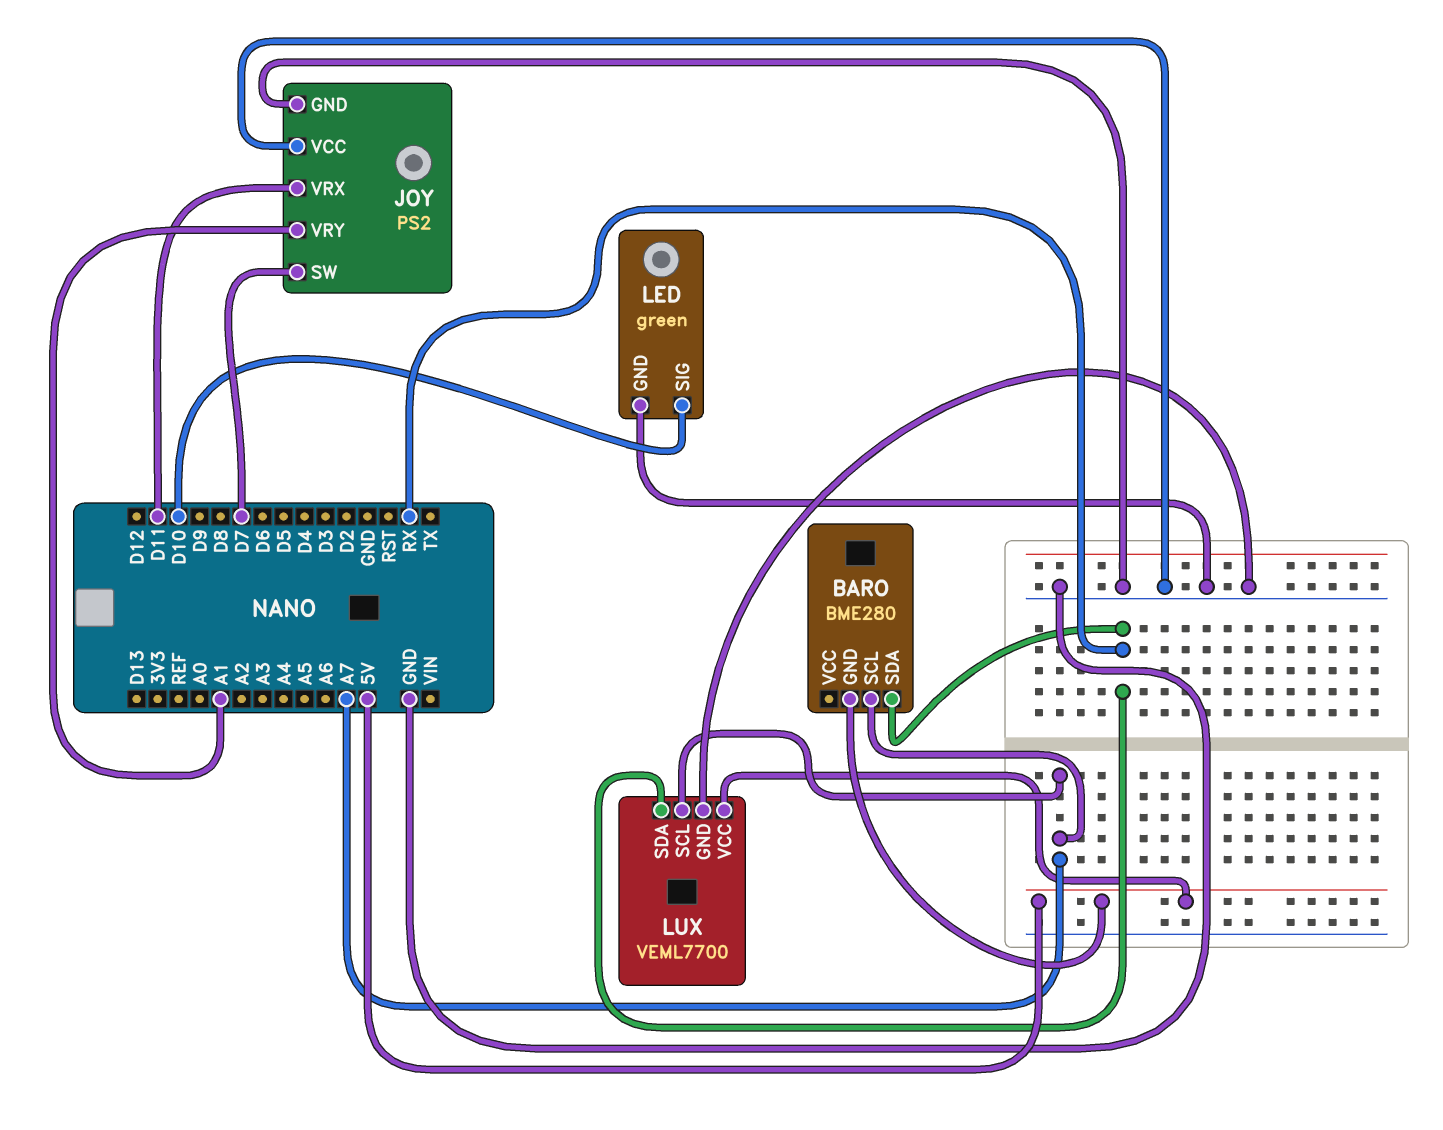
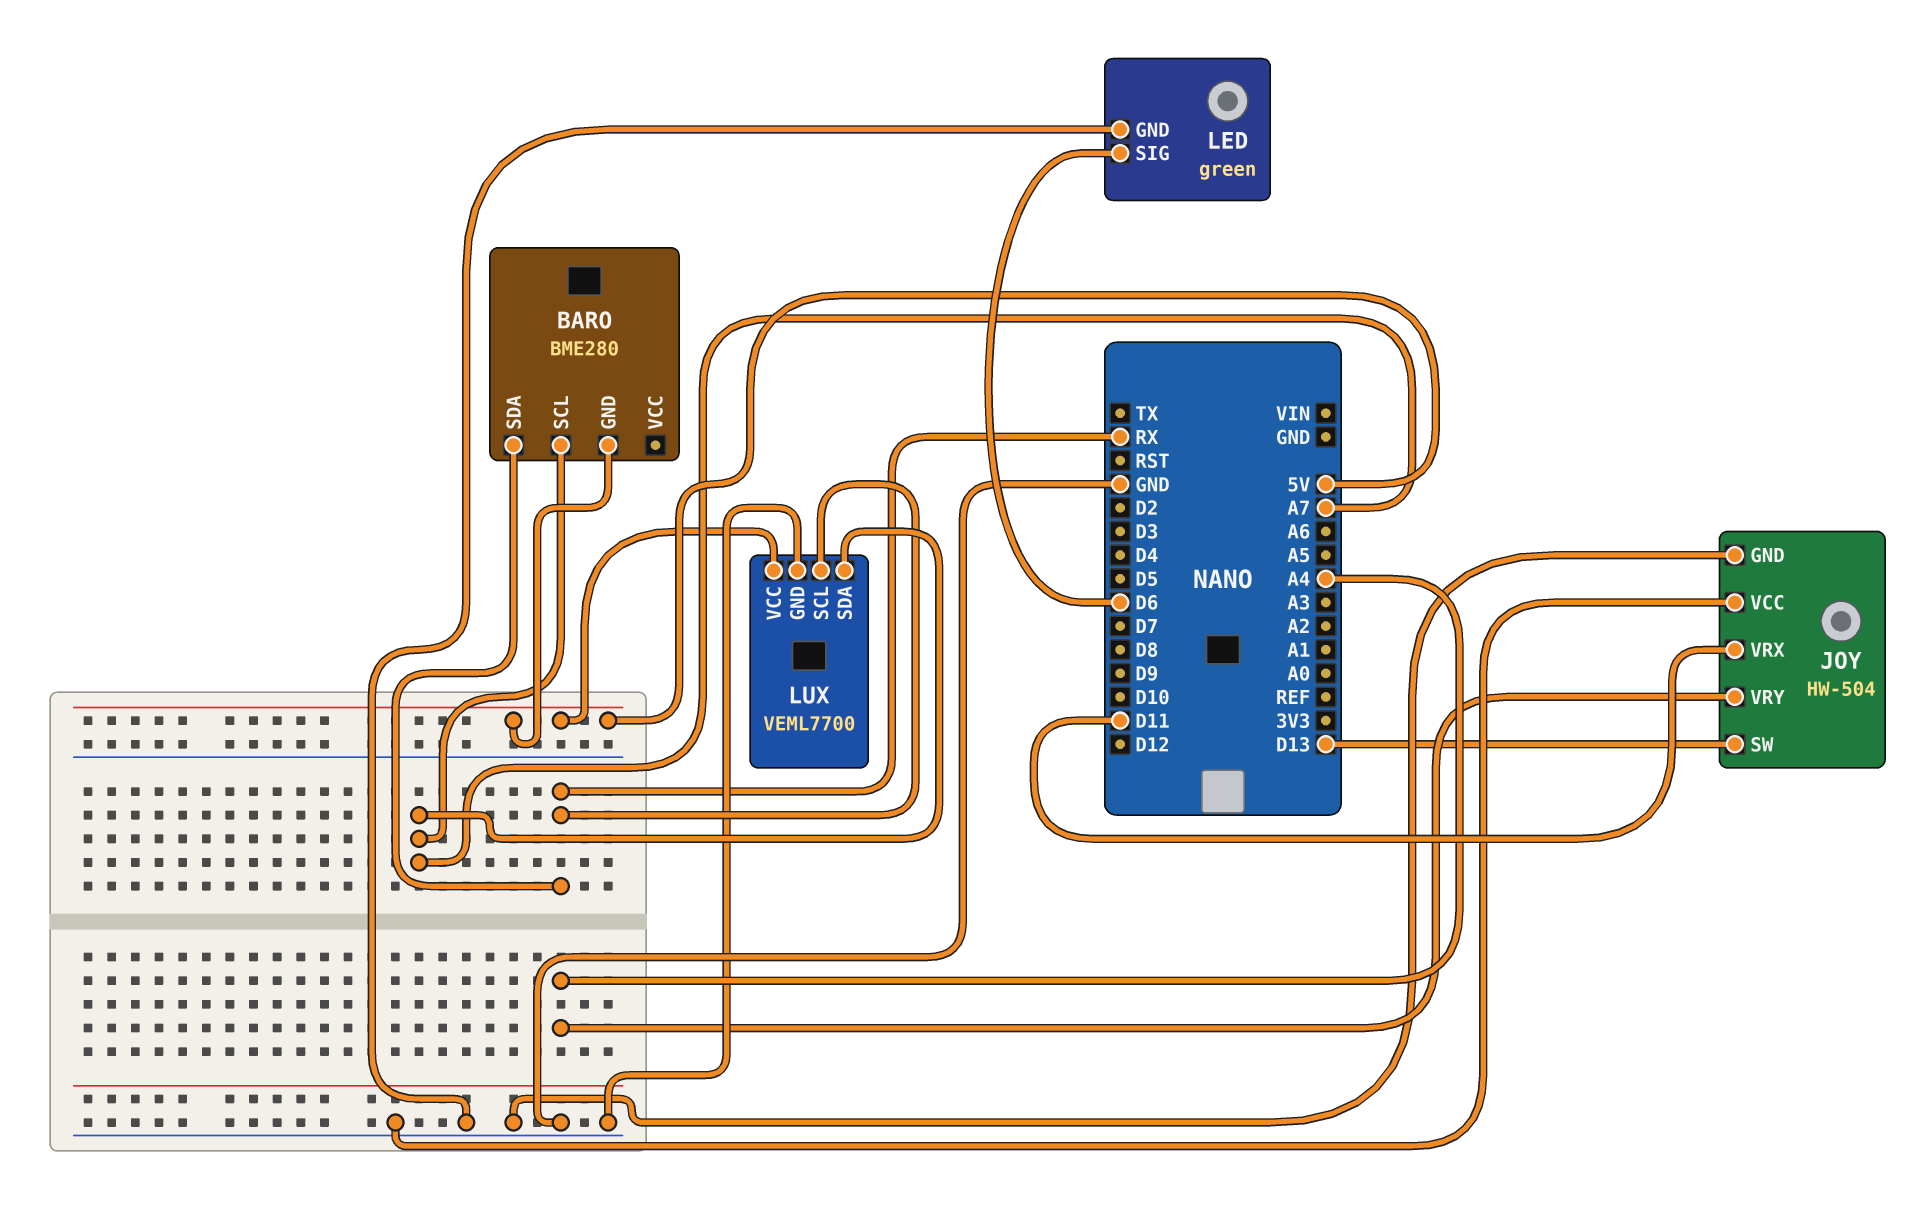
JOY: PS2 -> HW-504
JOY pin SW: D7 -> D13
JOY pin VRY: A1 -> A4
LED pin SIG: D10 -> D6
LUX pin SCL: A7 -> RX
LUX pin SDA: RX -> A7

